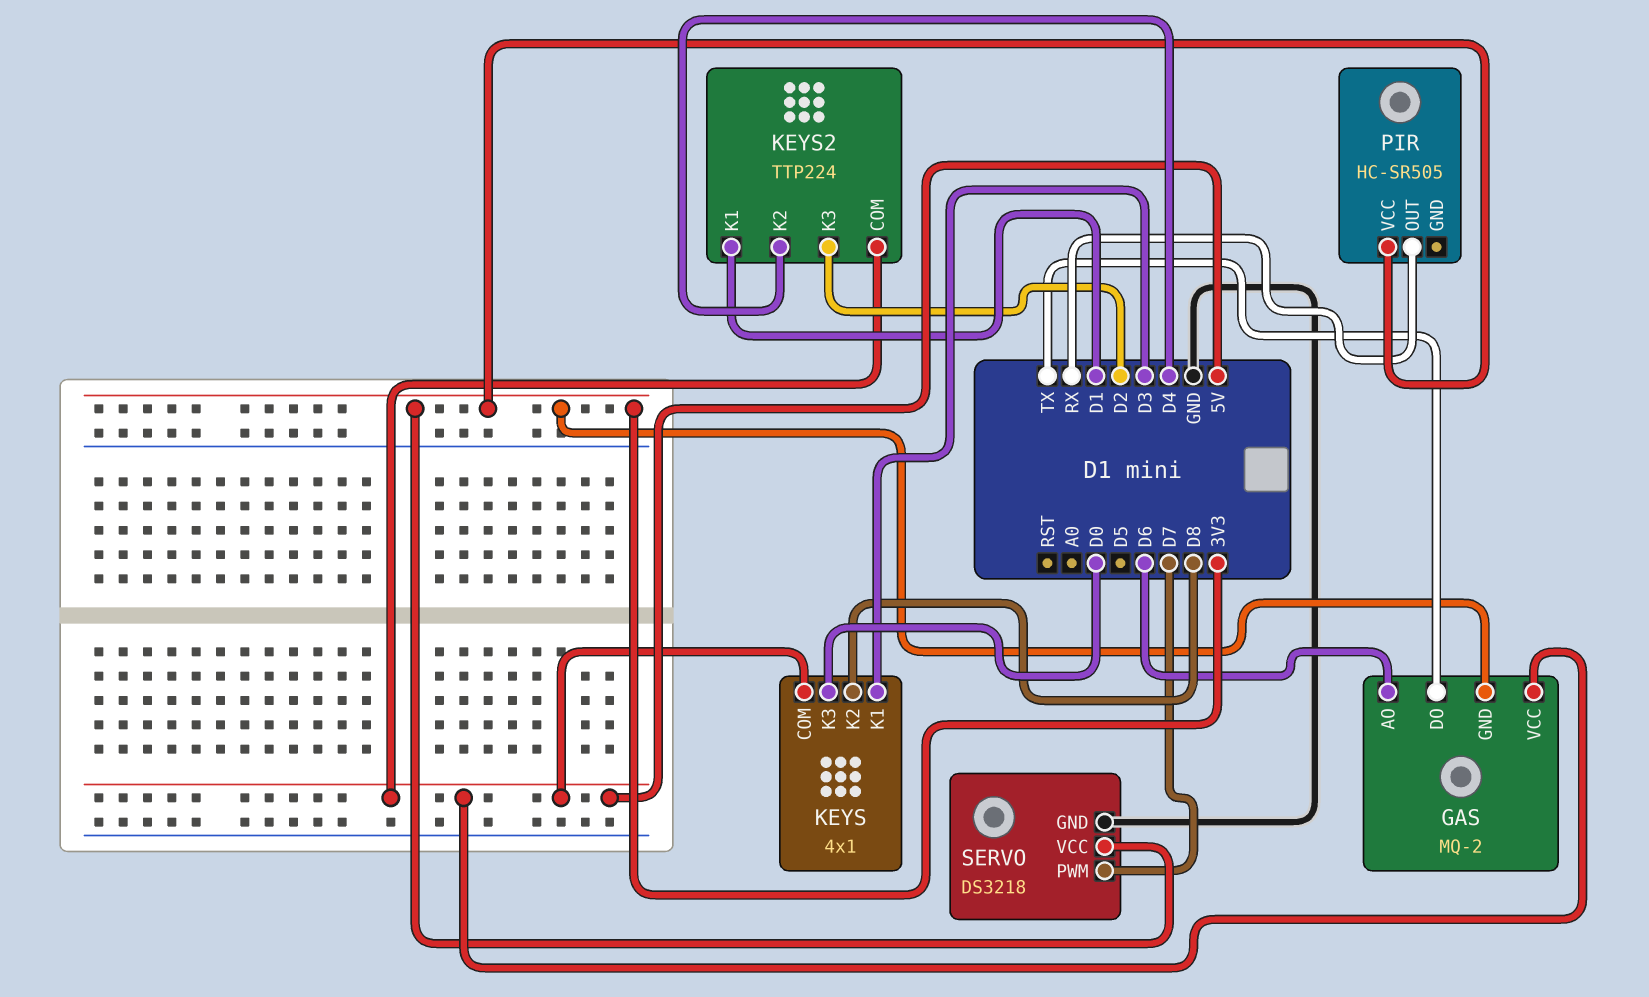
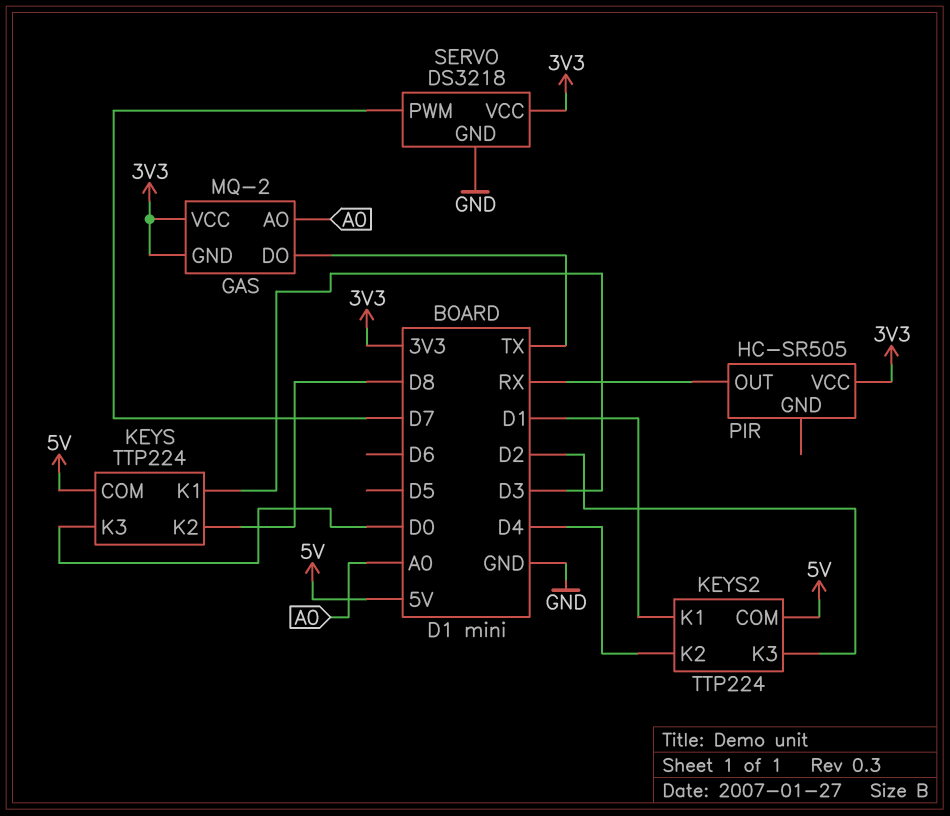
GAS pin AO: D6 -> A0
GAS pin VCC: 5V -> 3V3
KEYS: 4x1 -> TTP224

